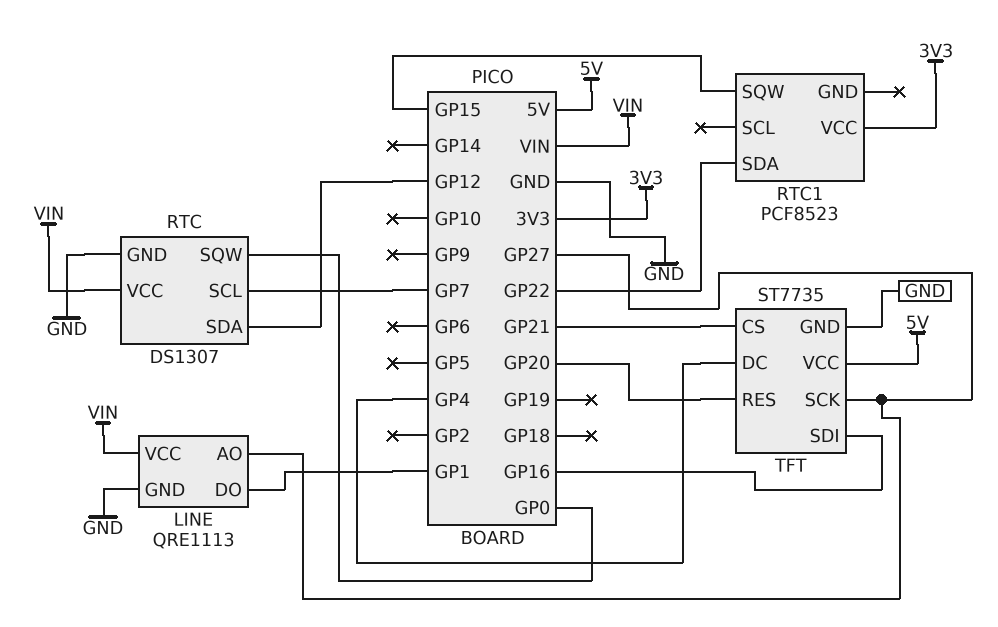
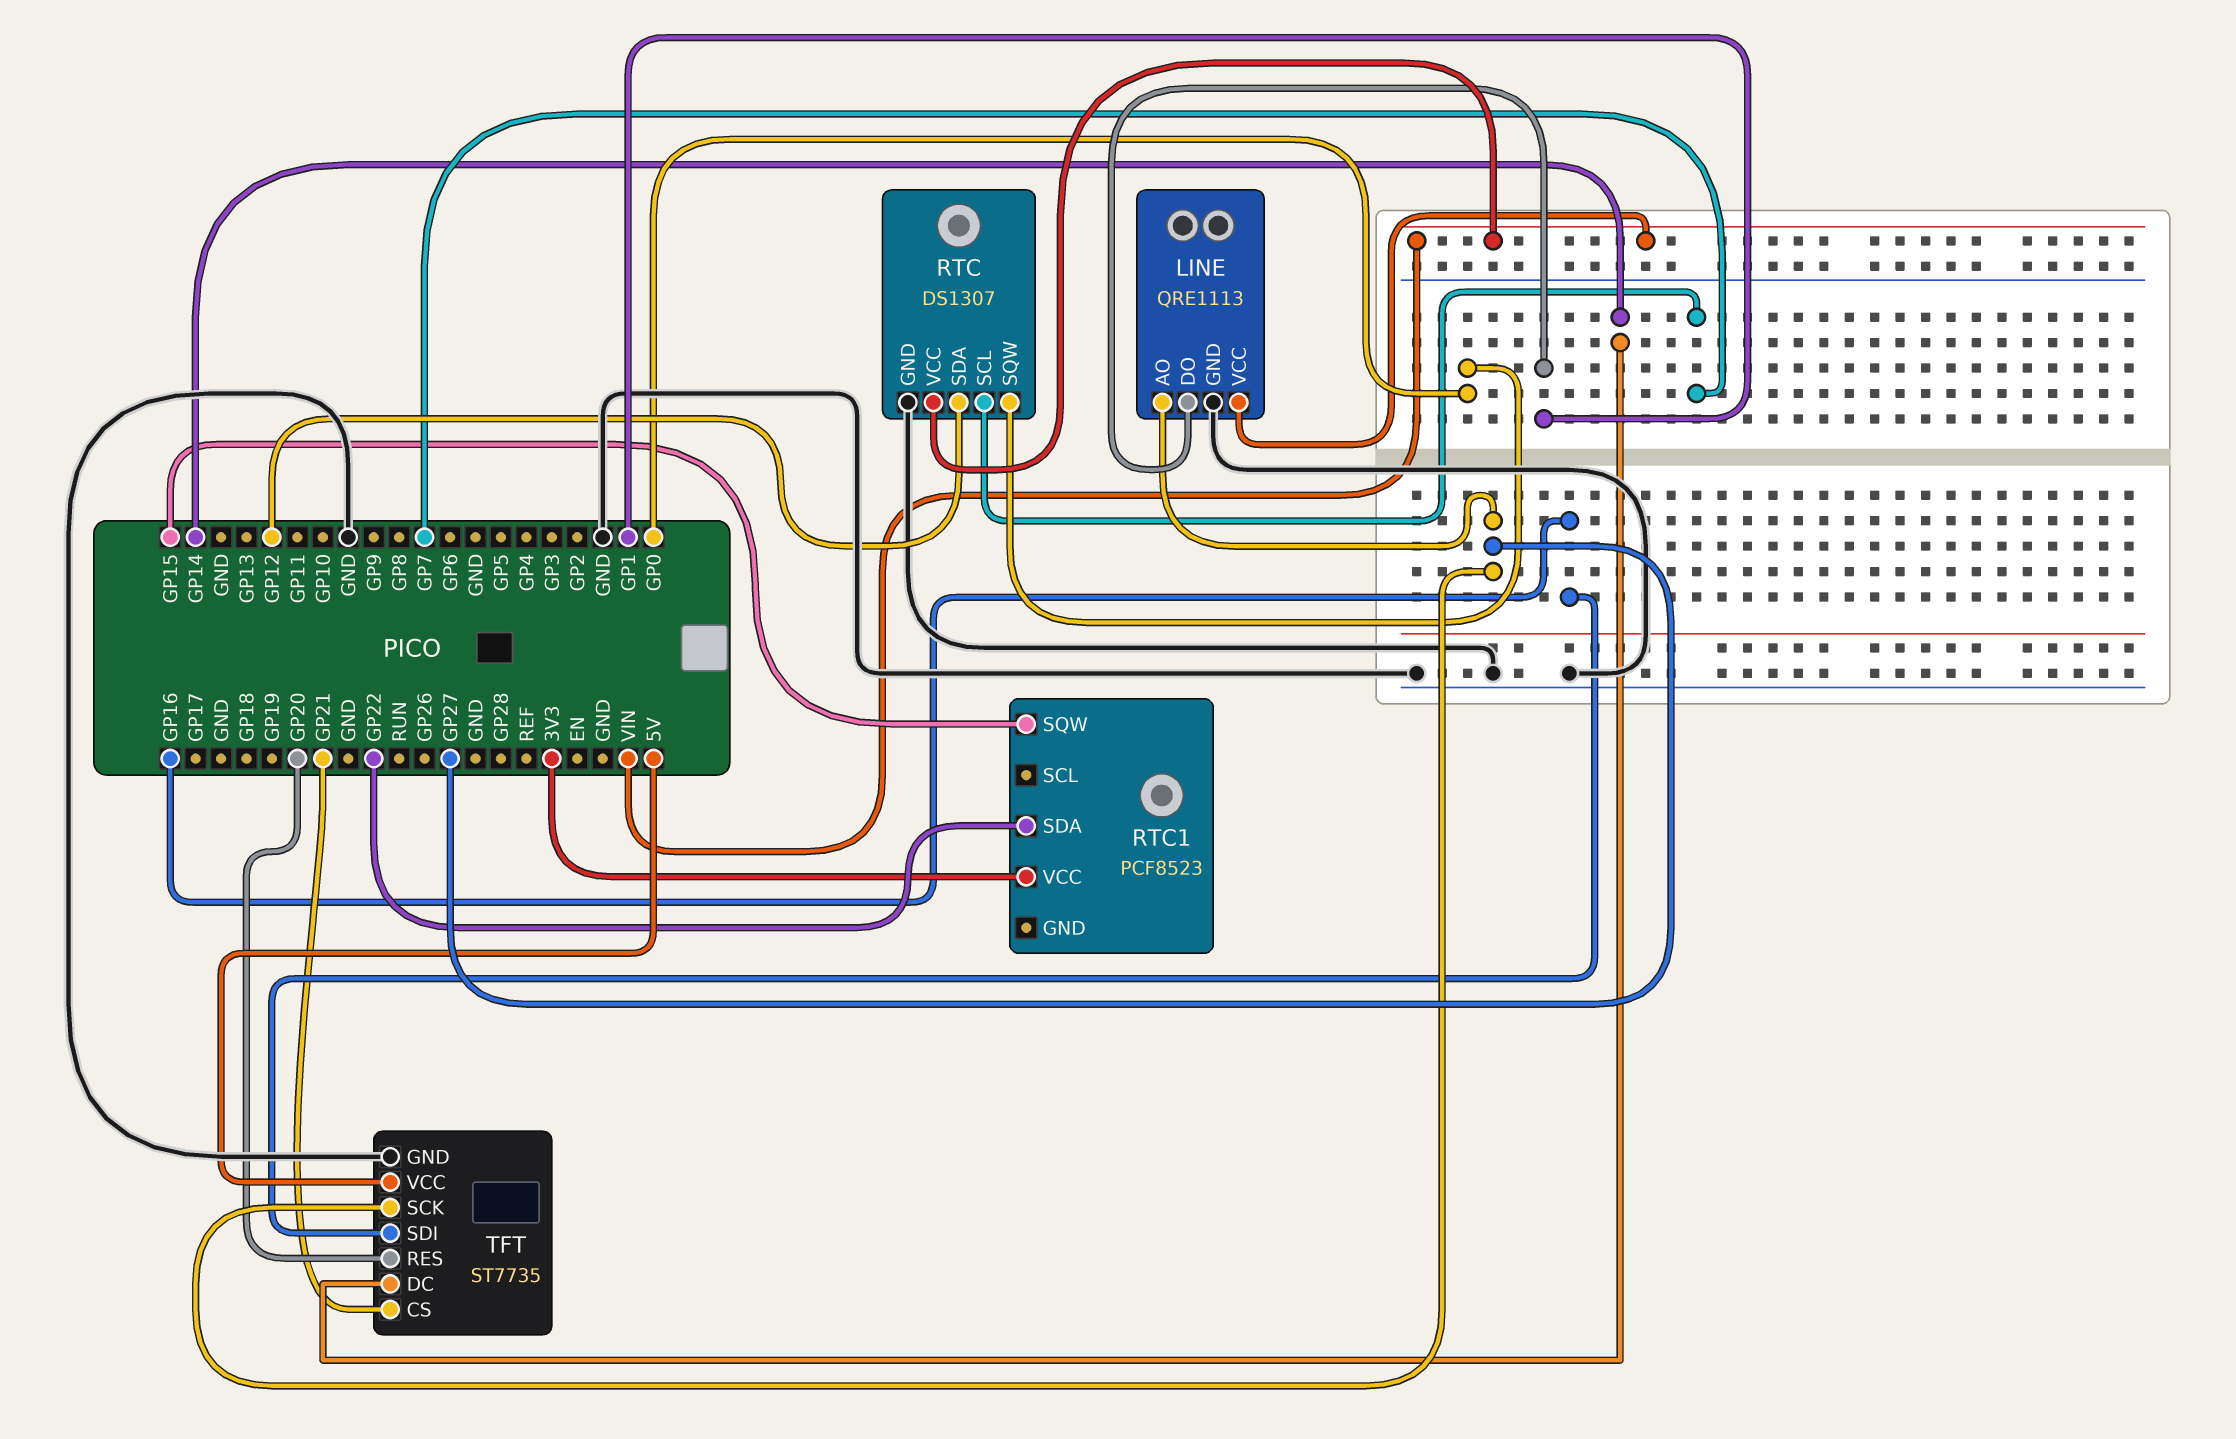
TFT pin DC: GP4 -> GP14

